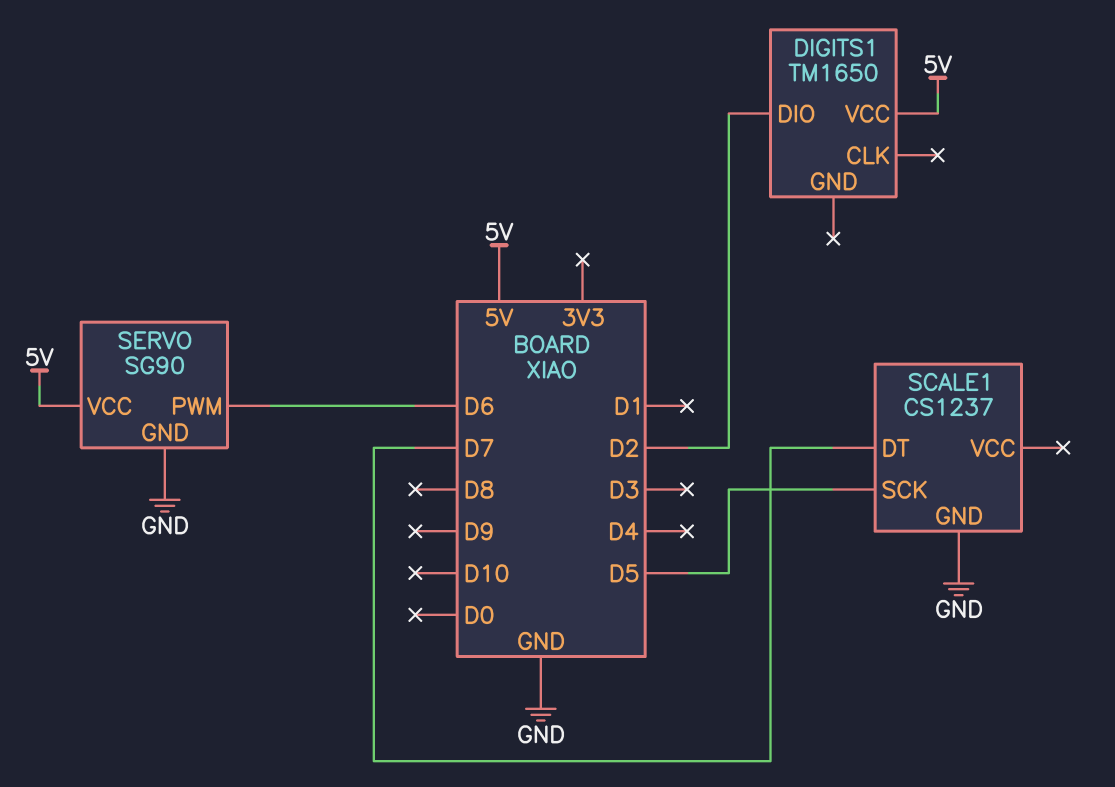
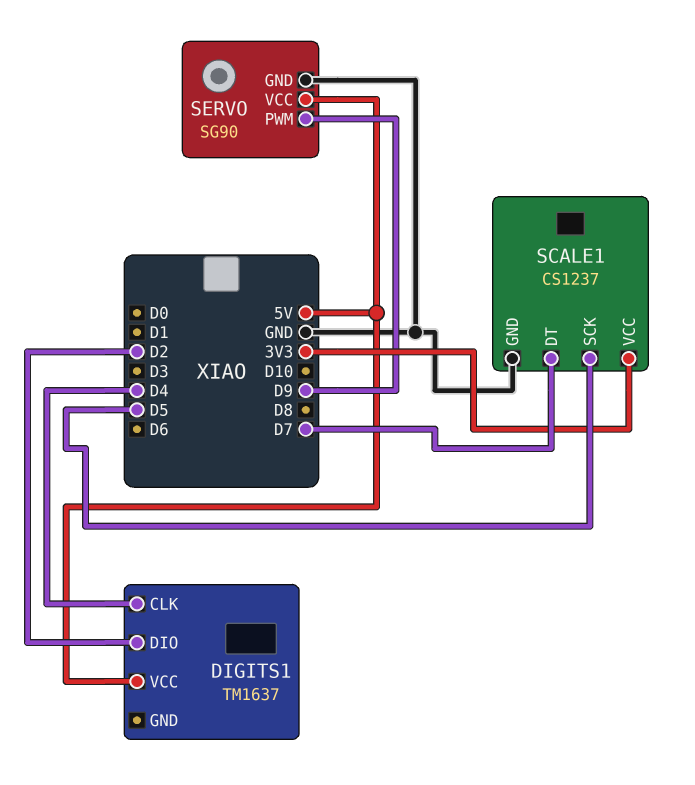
DIGITS1: TM1650 -> TM1637
DIGITS1 pin CLK: none -> D4
SCALE1 pin VCC: none -> 3V3
SERVO pin PWM: D6 -> D9

